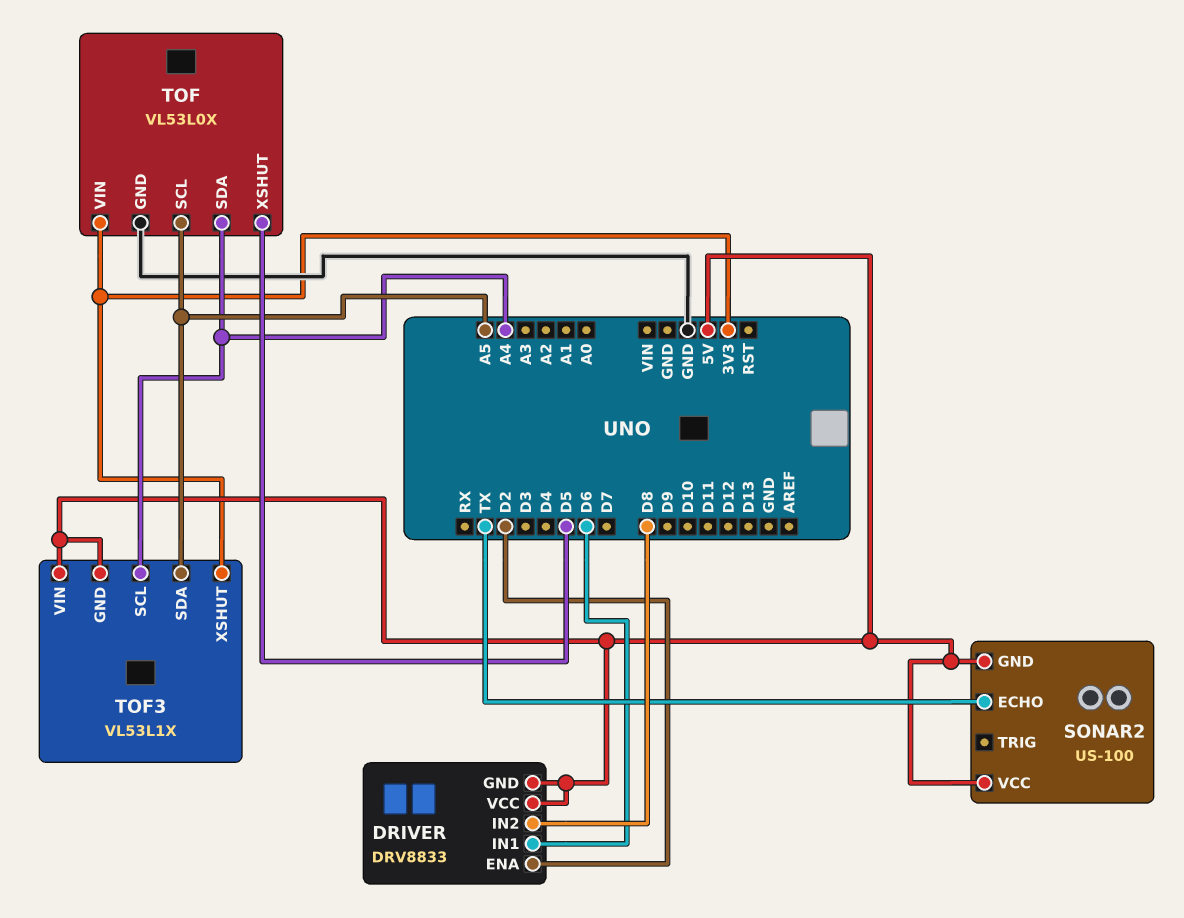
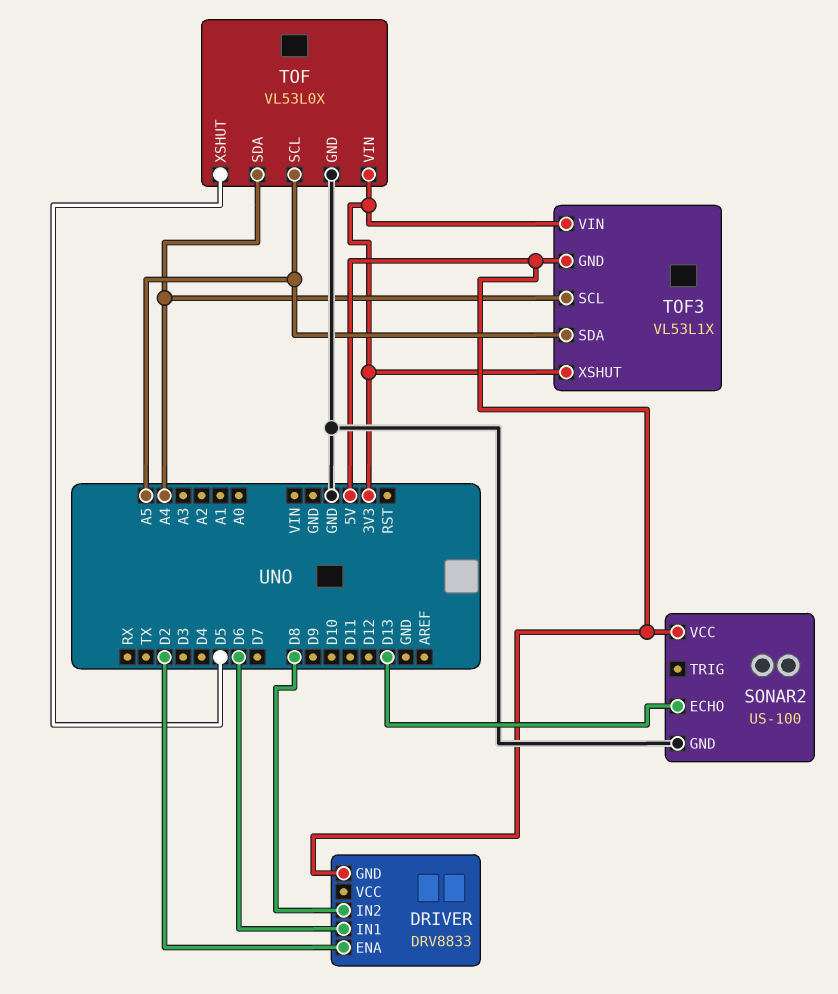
DRIVER pin VCC: 5V -> none
SONAR2 pin ECHO: TX -> D13
SONAR2 pin GND: 5V -> GND
TOF3 pin VIN: 5V -> 3V3

